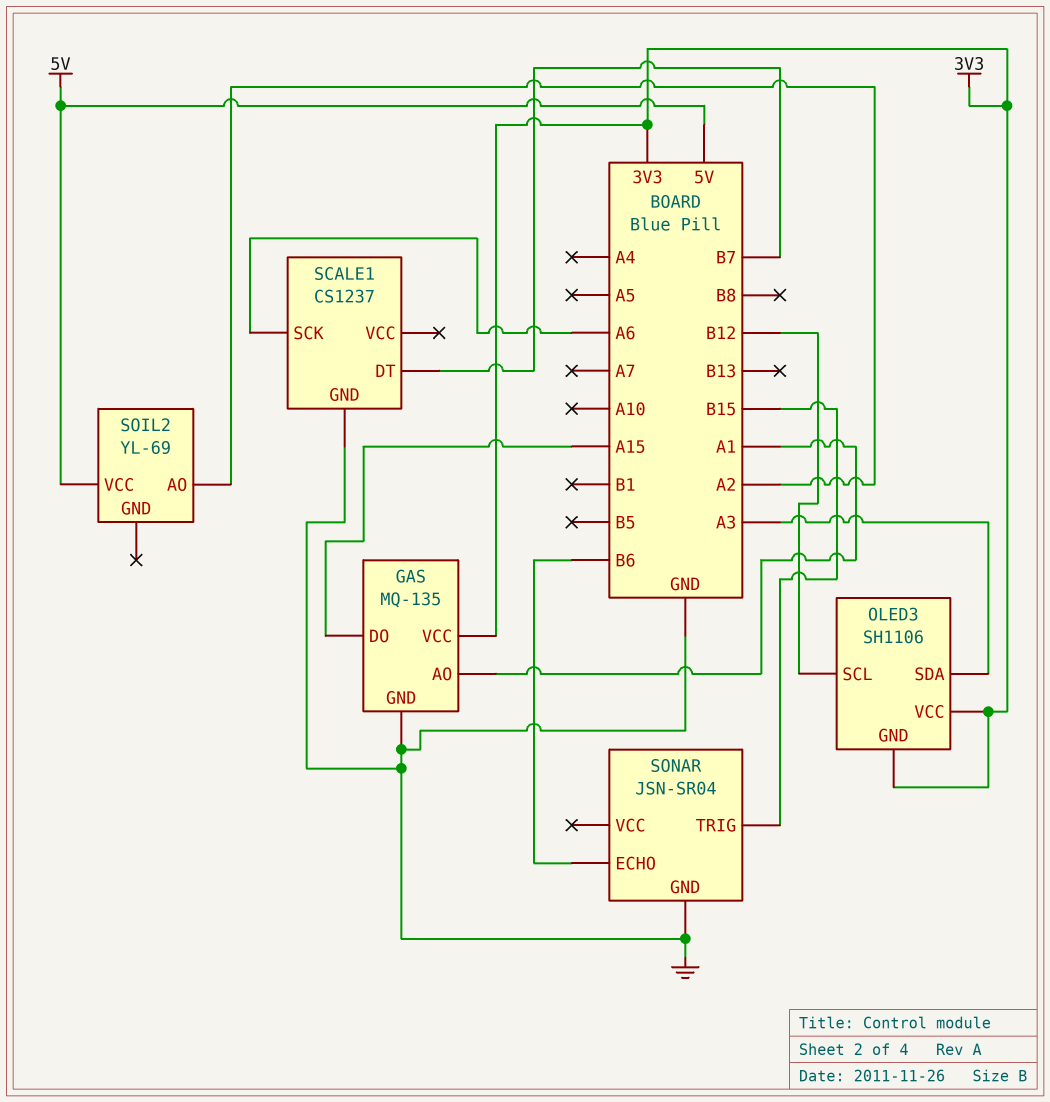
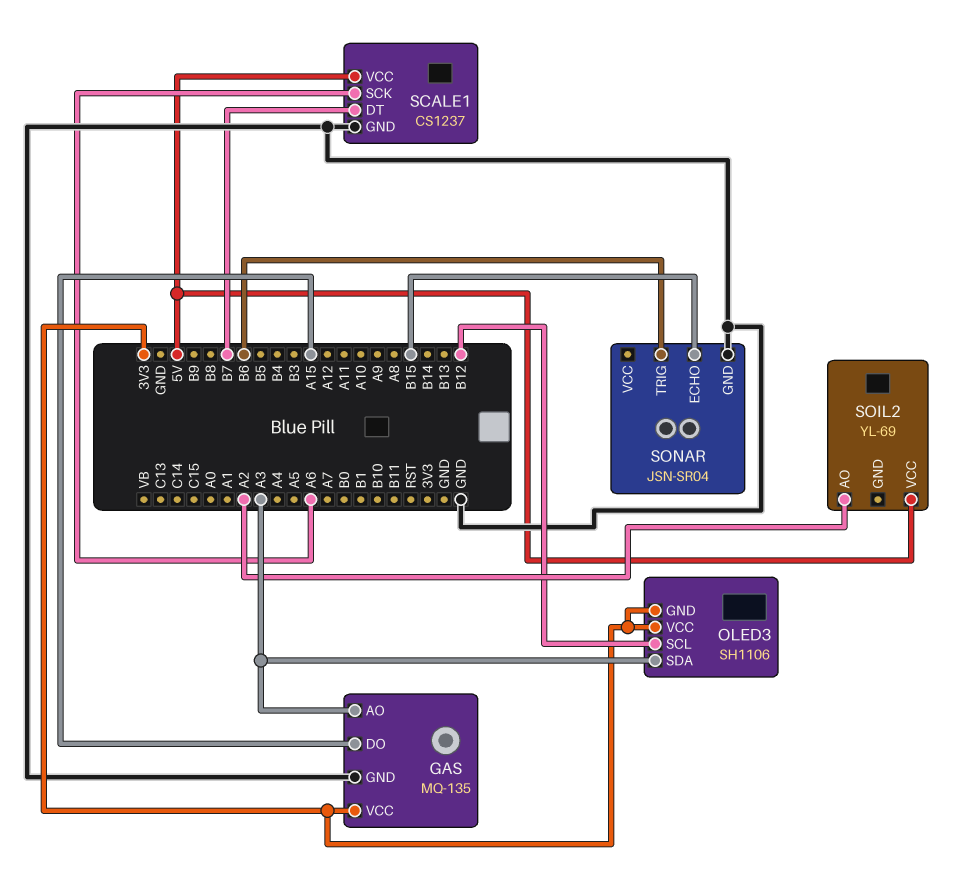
GAS pin AO: A1 -> A3
SCALE1 pin VCC: none -> 5V
SONAR pin ECHO: B6 -> B15
SONAR pin TRIG: B15 -> B6

